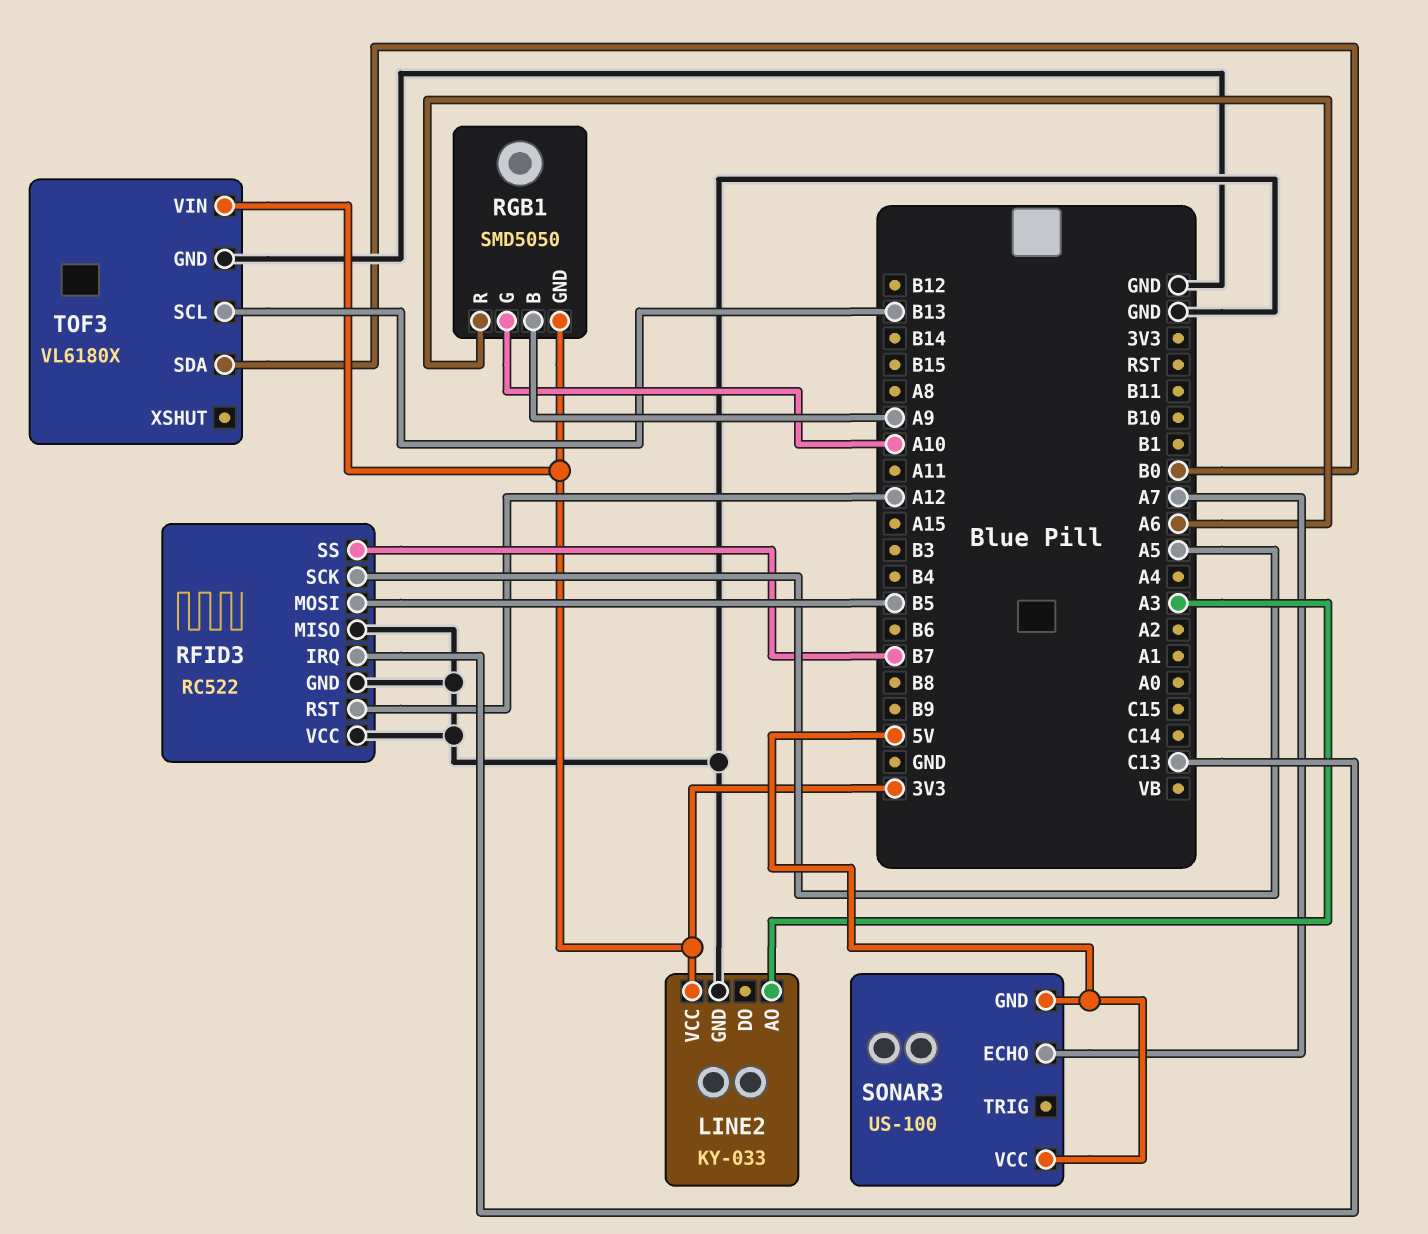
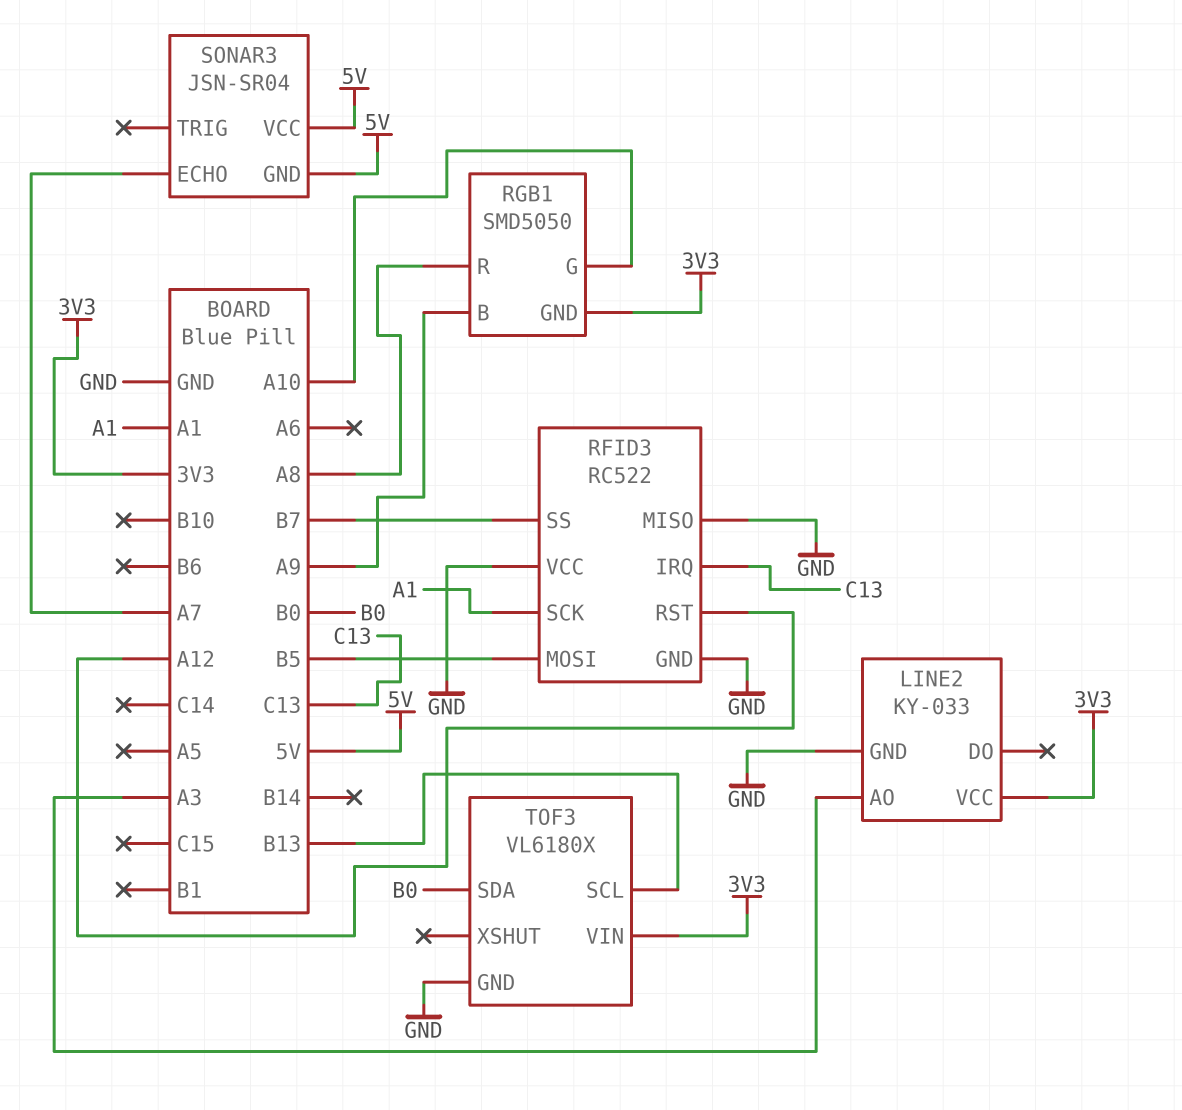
RFID3 pin SCK: A5 -> A1
RGB1 pin R: A6 -> A8
SONAR3: US-100 -> JSN-SR04

